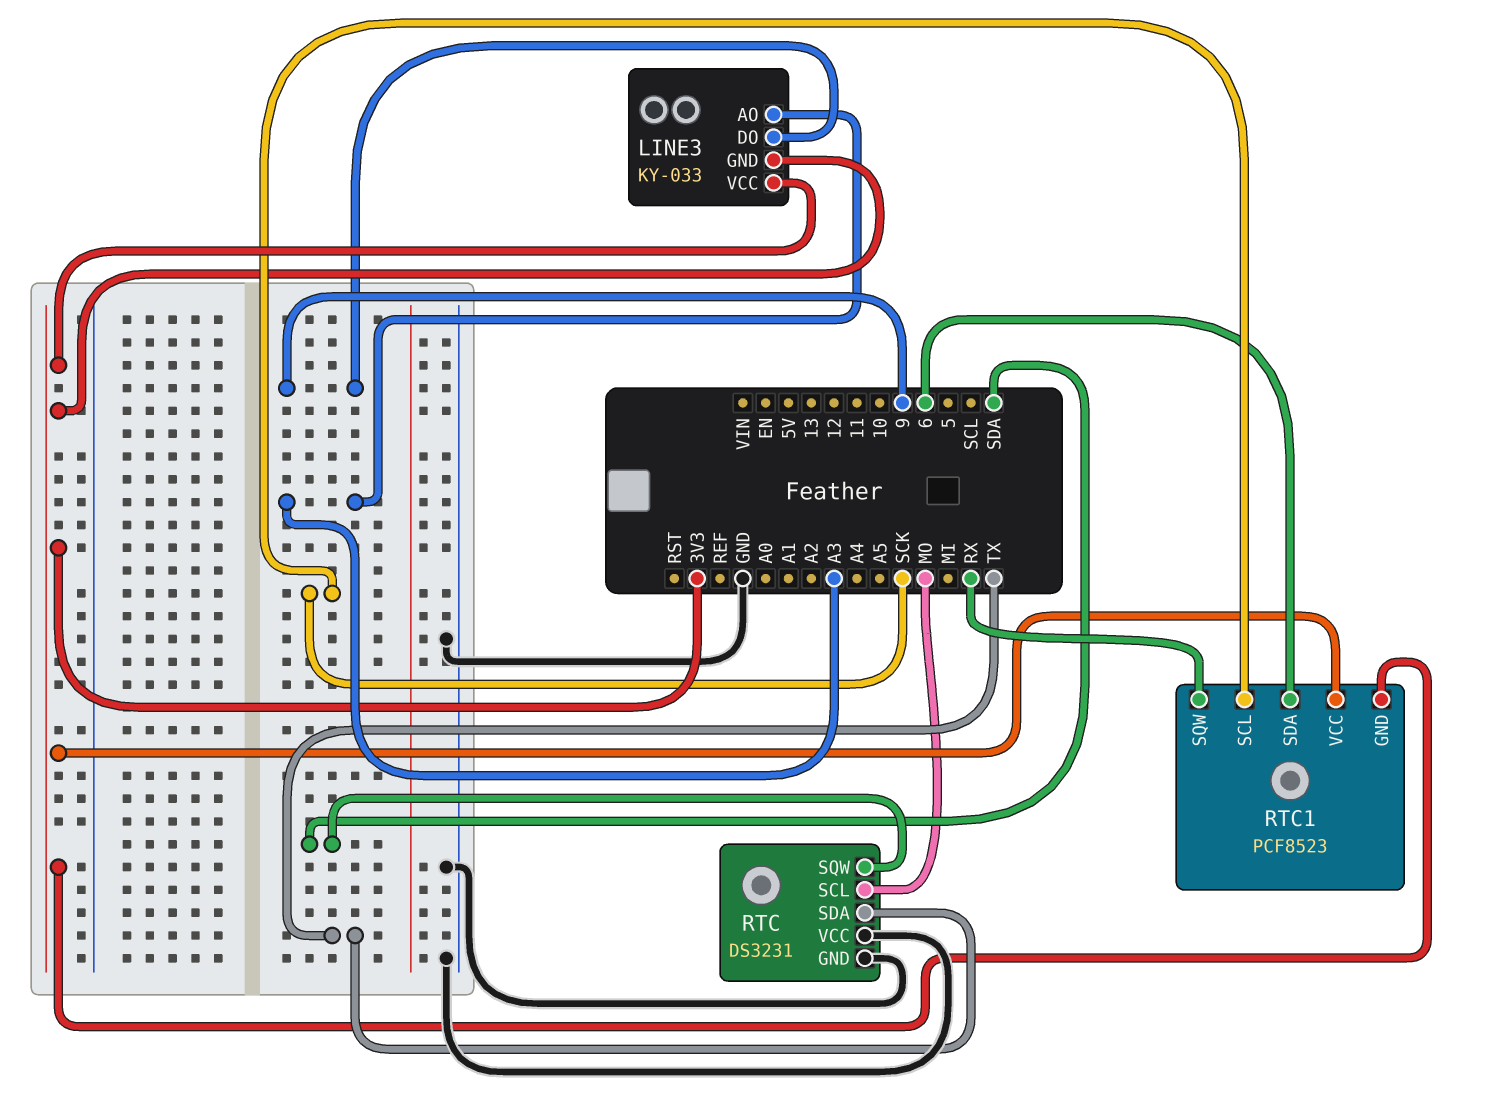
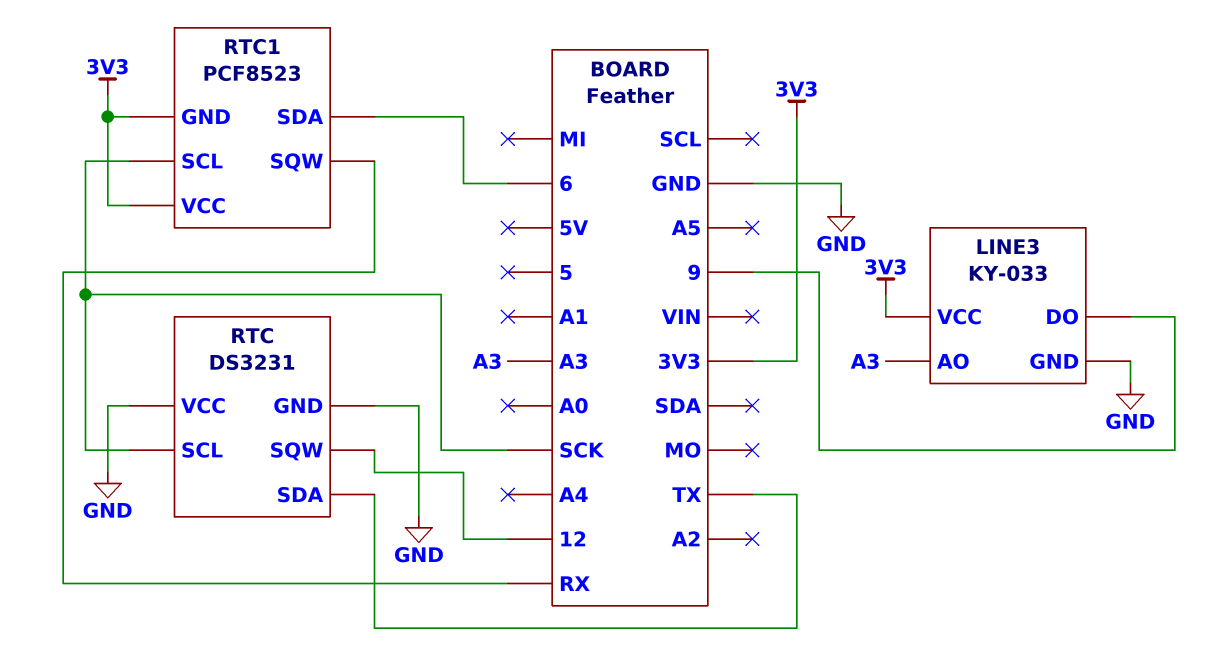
LINE3 pin GND: 3V3 -> GND
RTC pin SCL: MO -> SCK
RTC pin SQW: SDA -> 12

